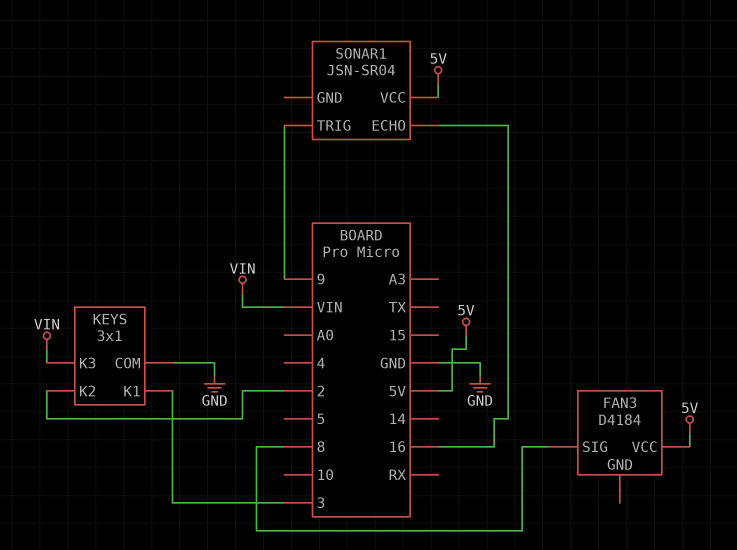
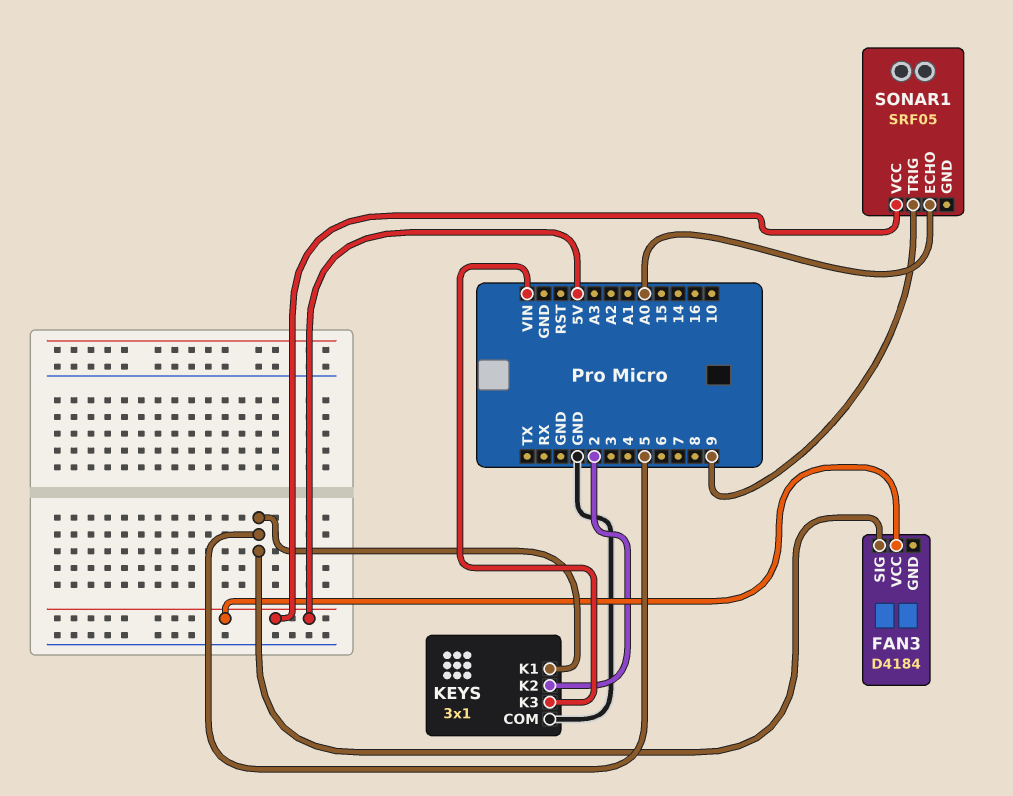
FAN3 pin SIG: 8 -> 5
KEYS pin K1: 3 -> 5
SONAR1: JSN-SR04 -> SRF05
SONAR1 pin ECHO: 16 -> A0

